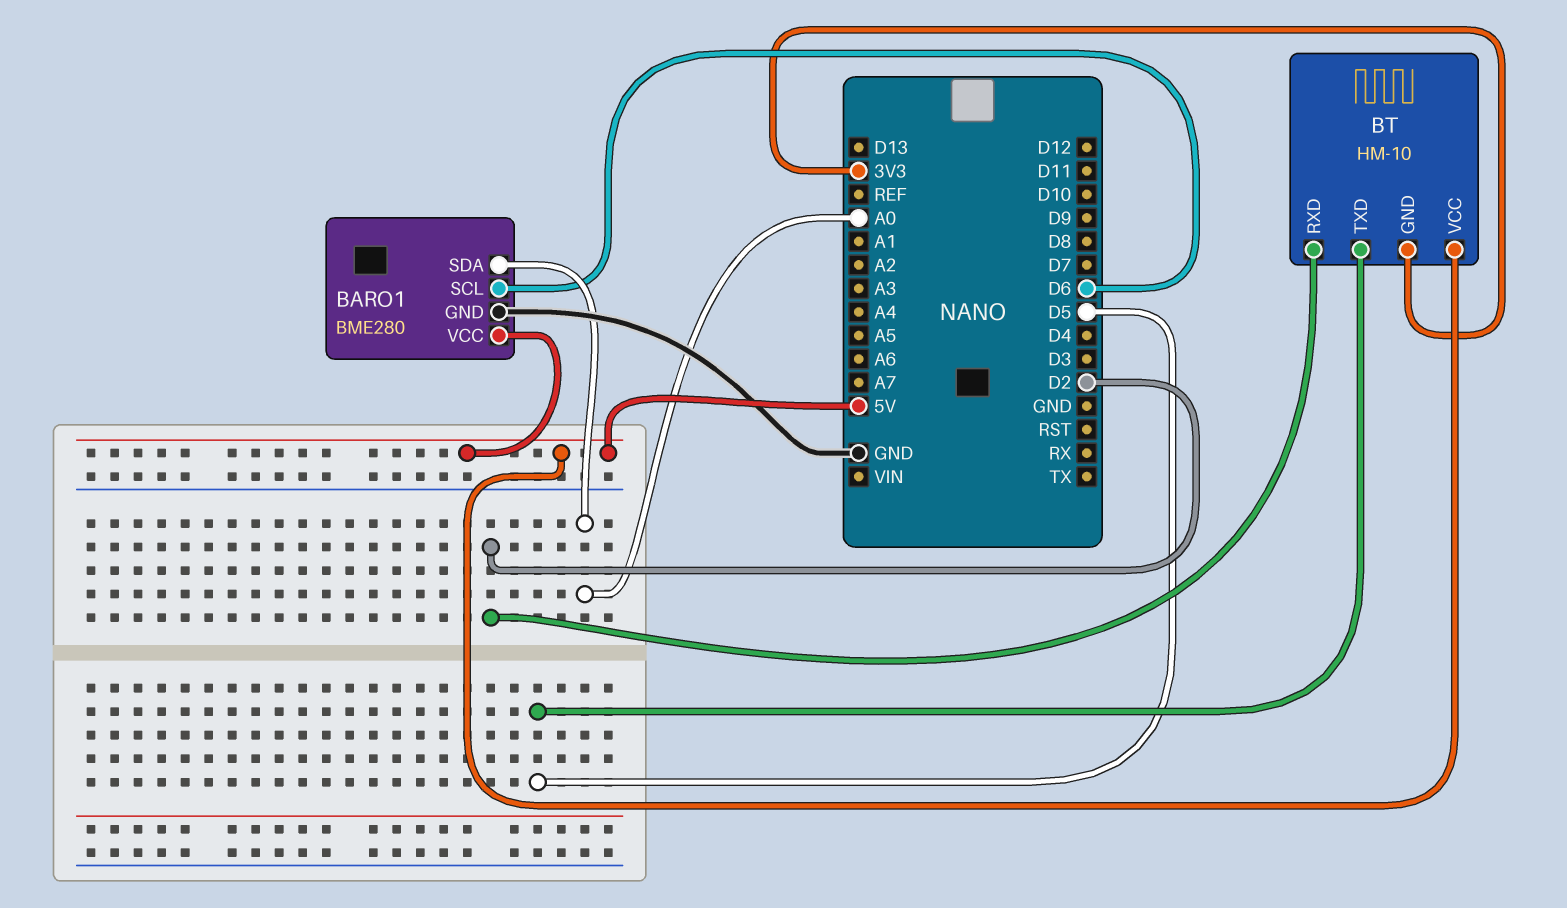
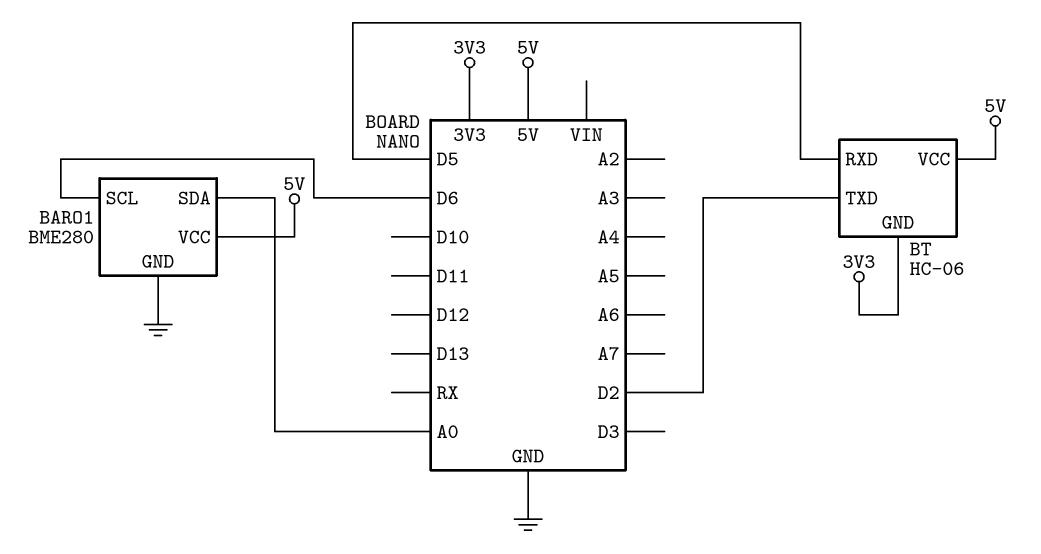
BT: HM-10 -> HC-06
BT pin RXD: D2 -> D5
BT pin TXD: D5 -> D2

